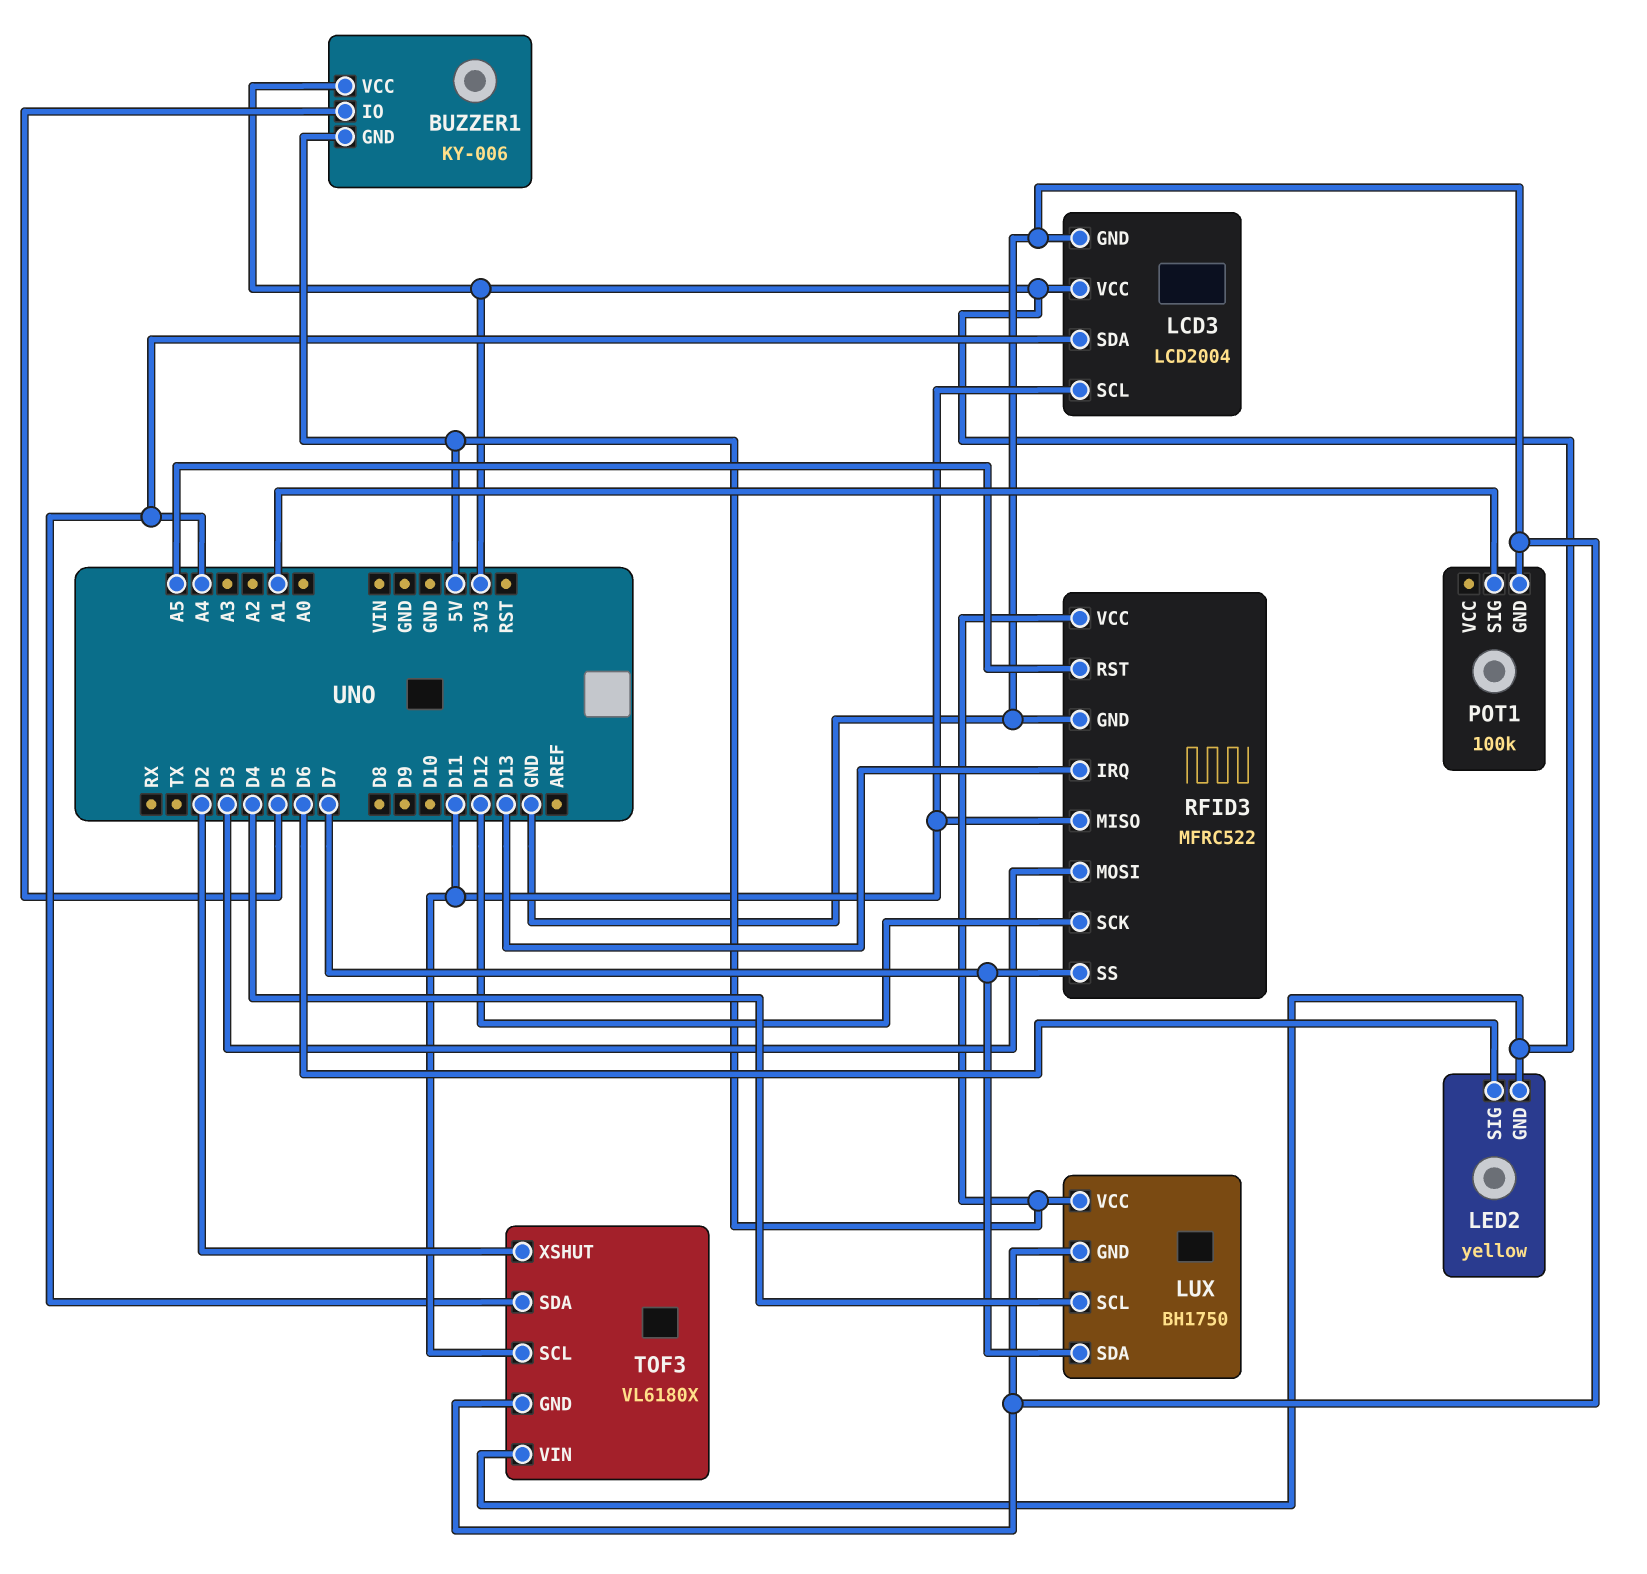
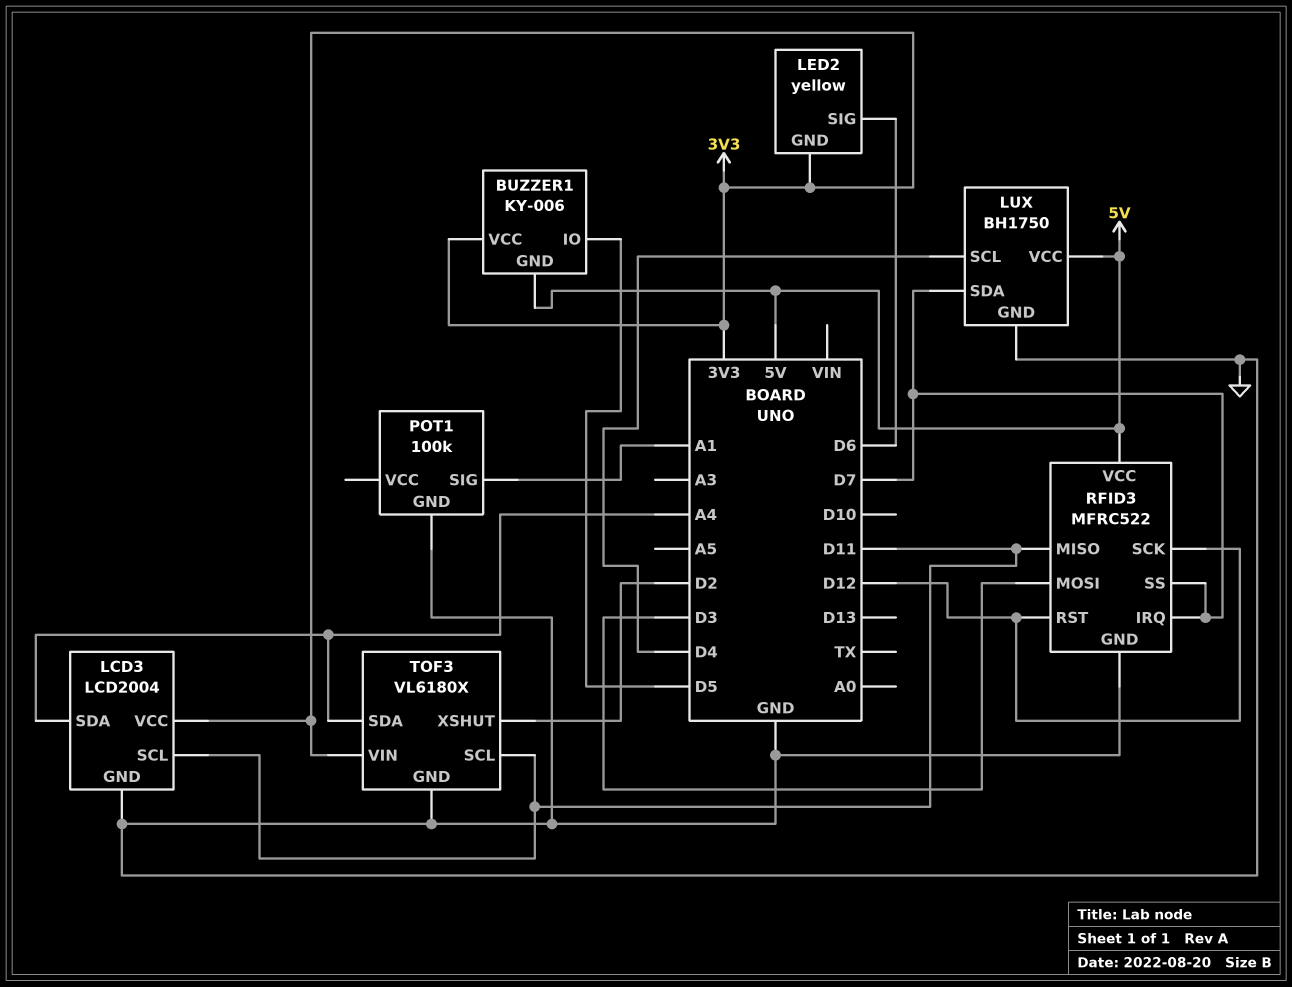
RFID3 pin IRQ: D13 -> D7
RFID3 pin RST: A5 -> D12

